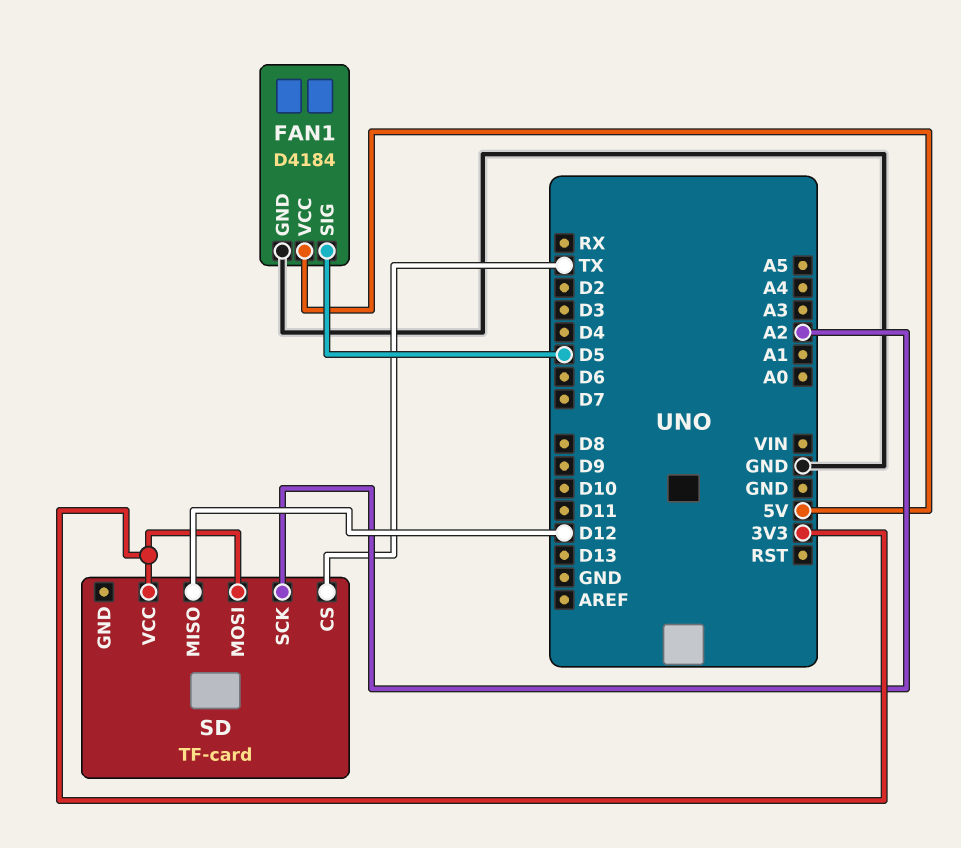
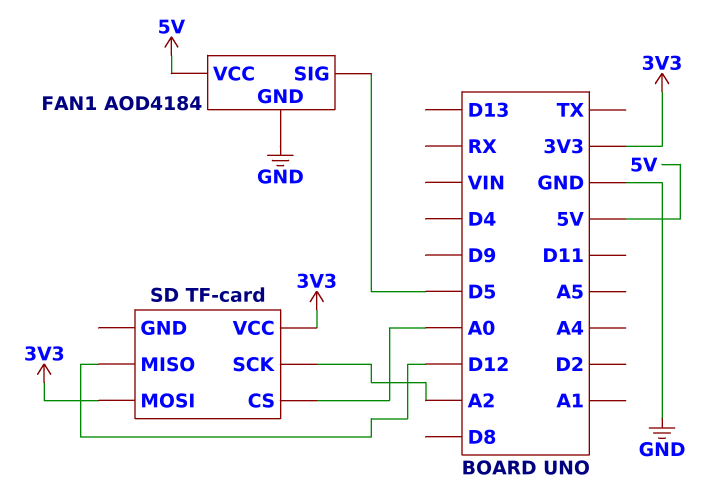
FAN1: D4184 -> AOD4184
SD pin CS: TX -> A0

